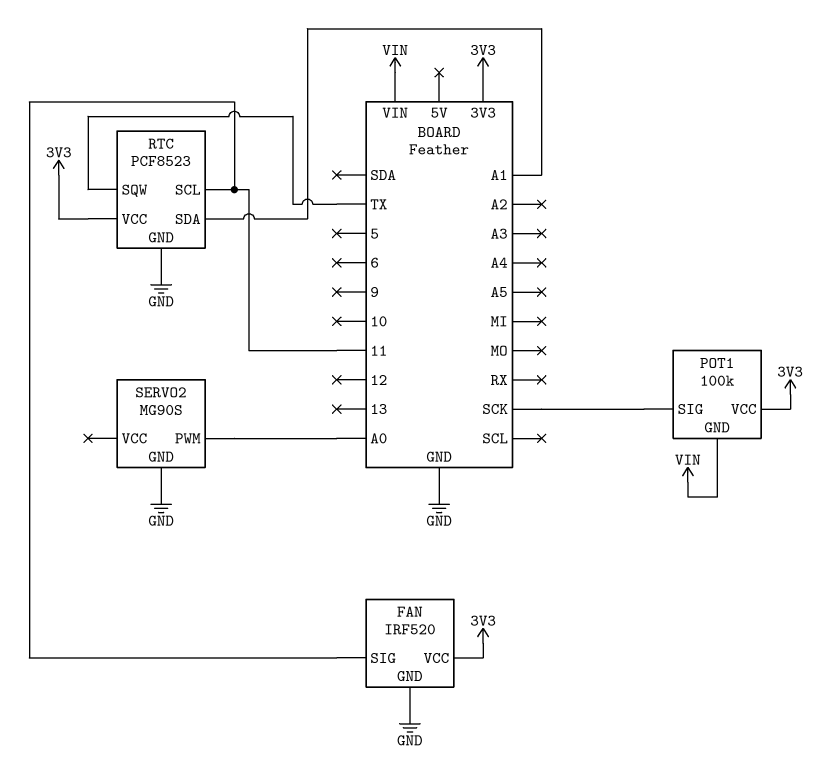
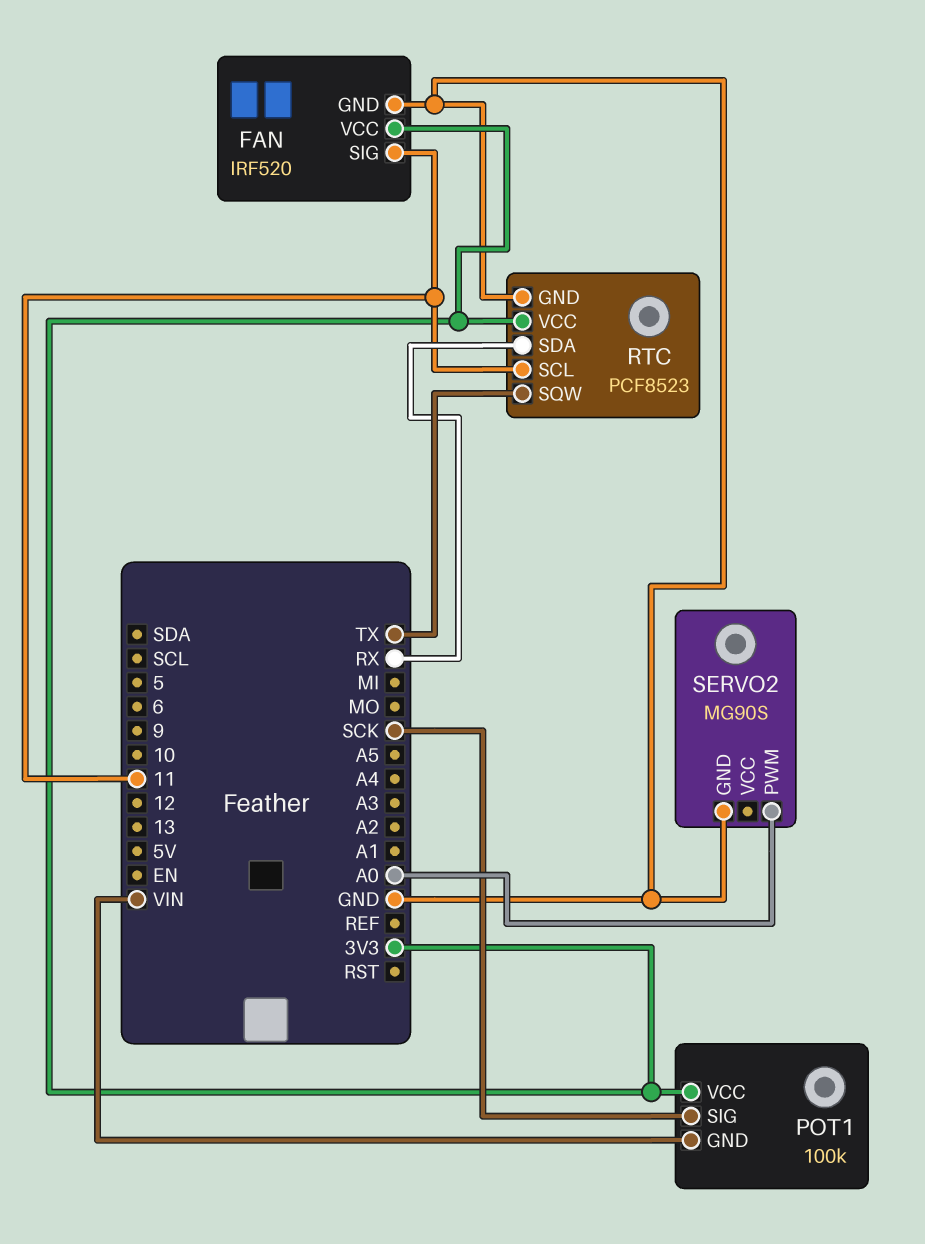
RTC pin SDA: A1 -> RX

